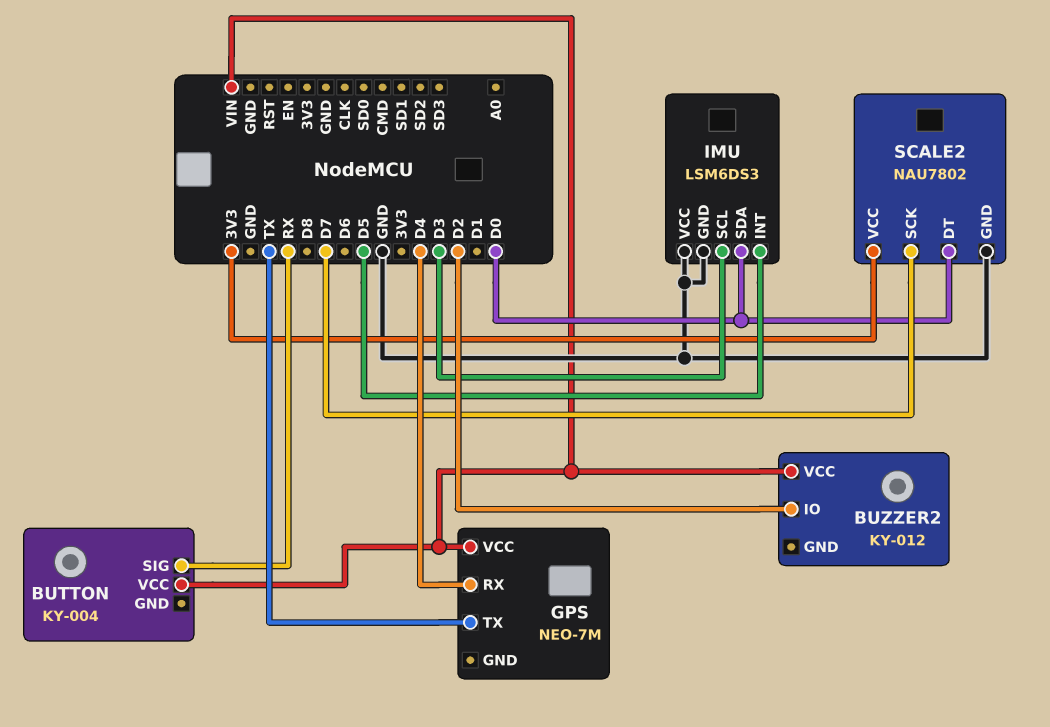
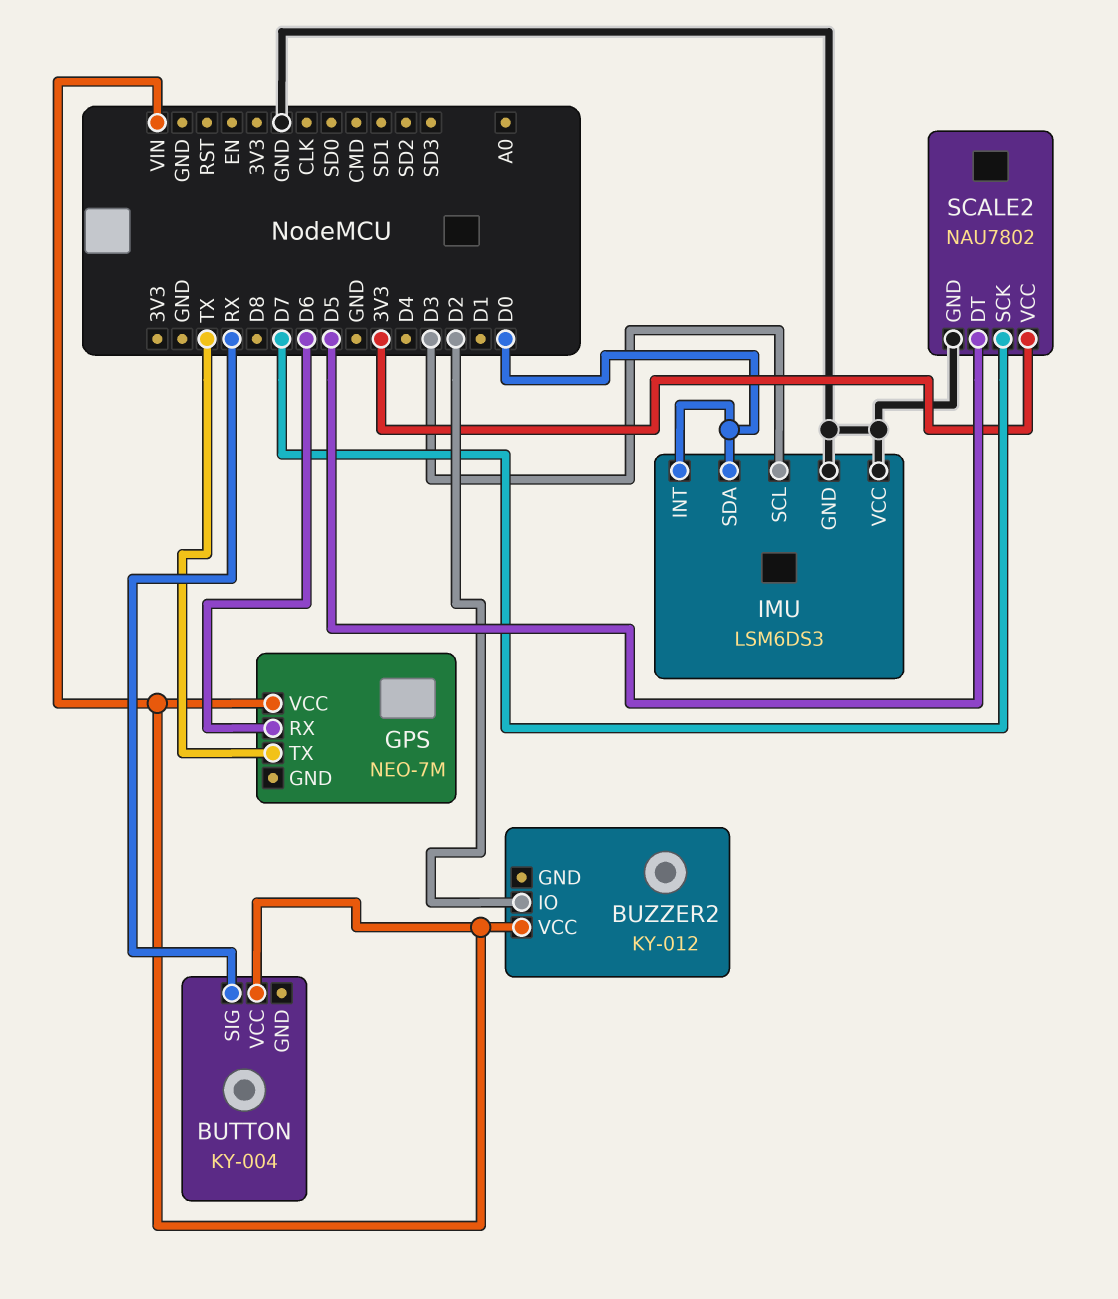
GPS pin RX: D4 -> D6
IMU pin INT: D5 -> D0
SCALE2 pin DT: D0 -> D5

